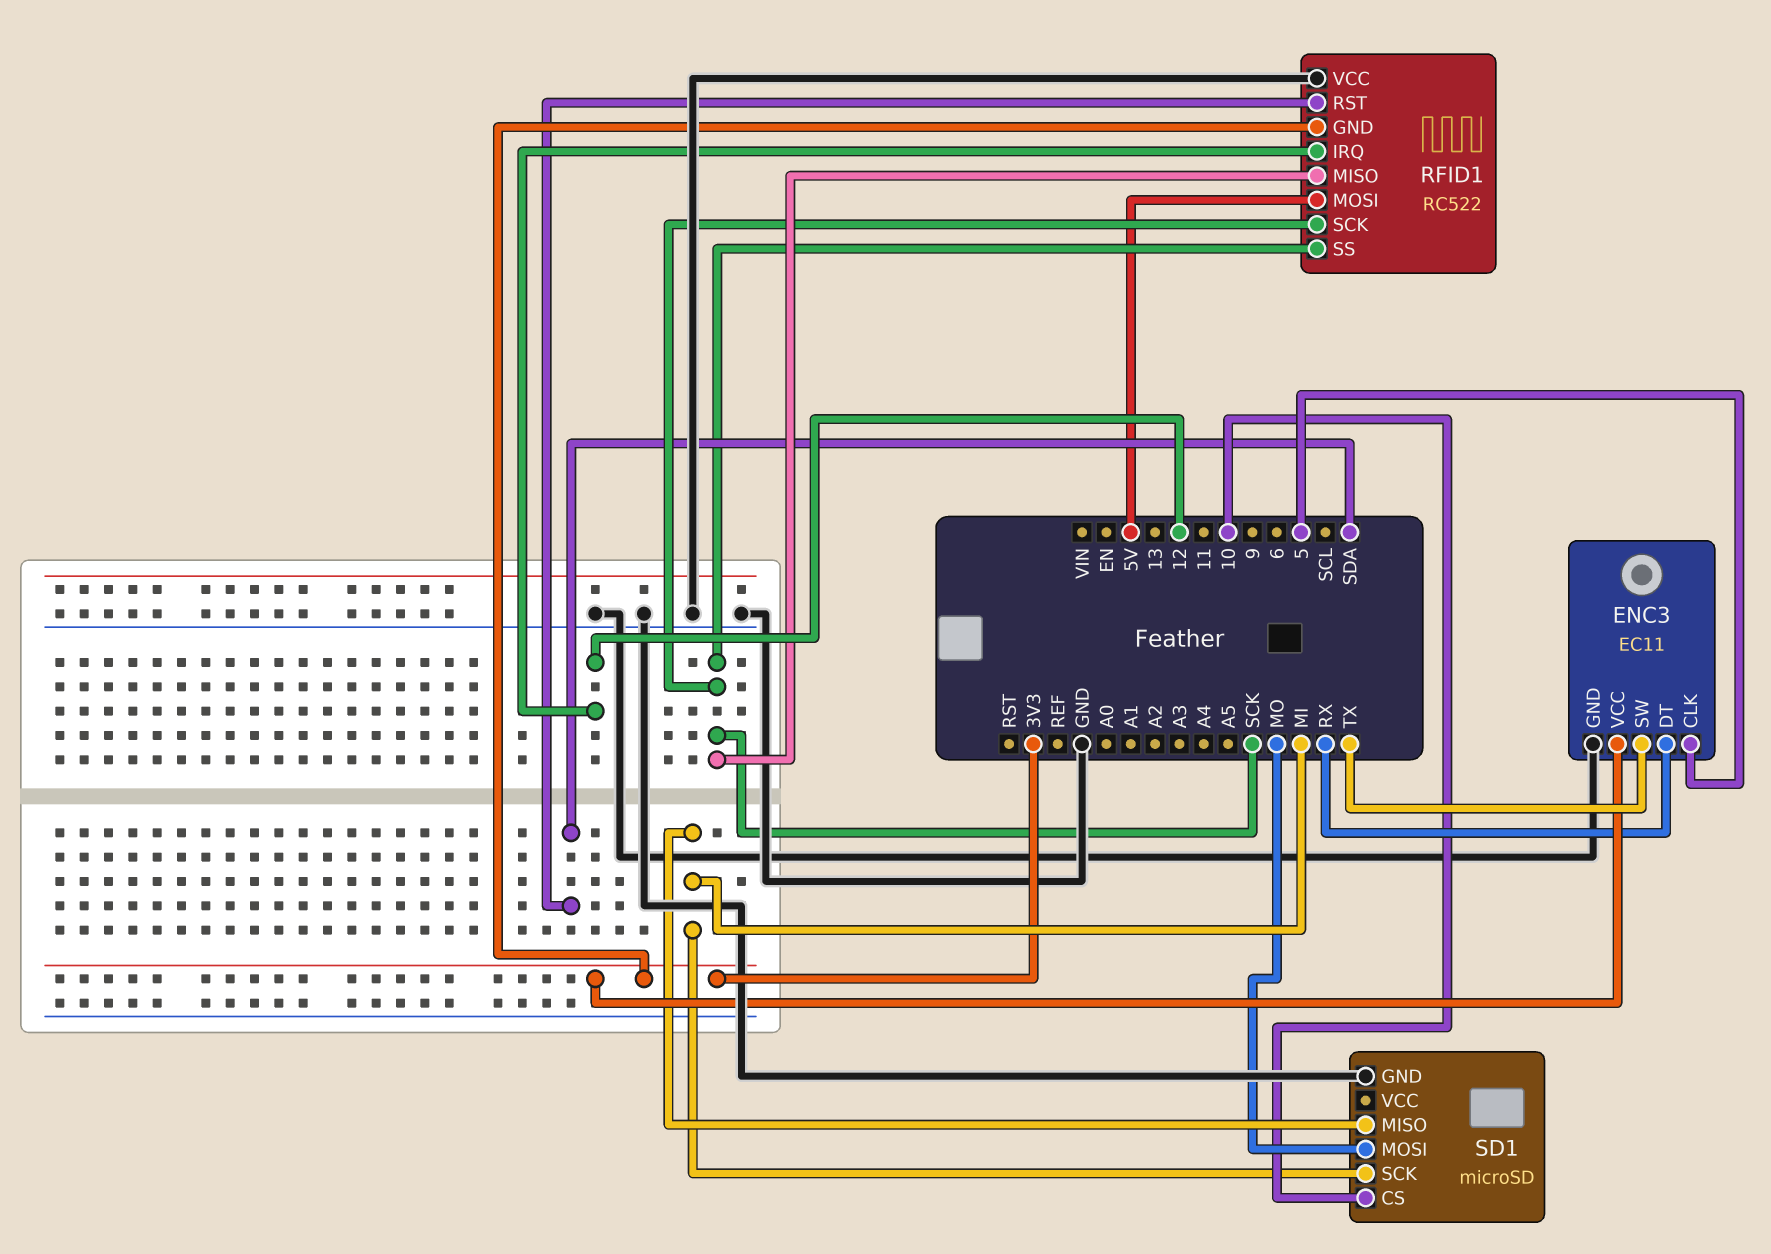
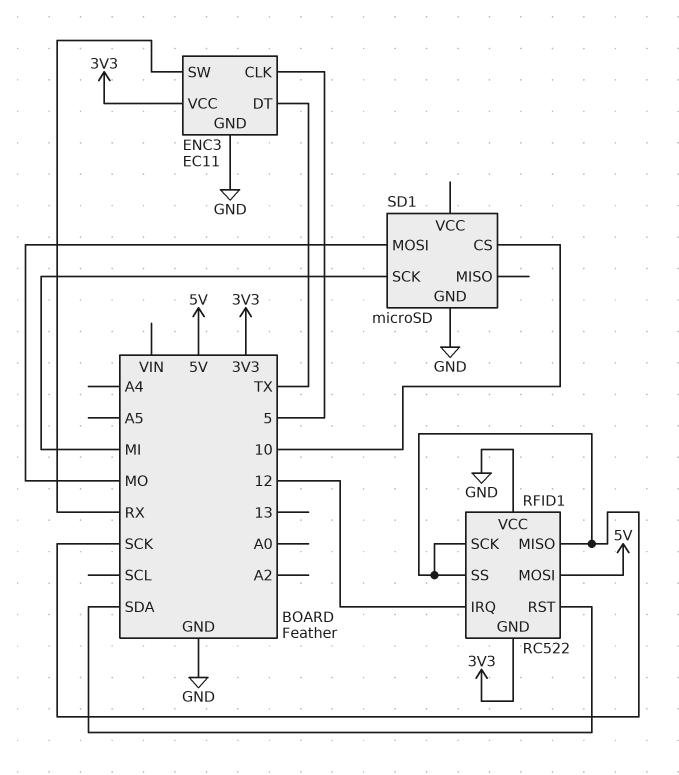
ENC3 pin DT: RX -> TX
ENC3 pin SW: TX -> RX
SD1 pin MISO: MI -> none

